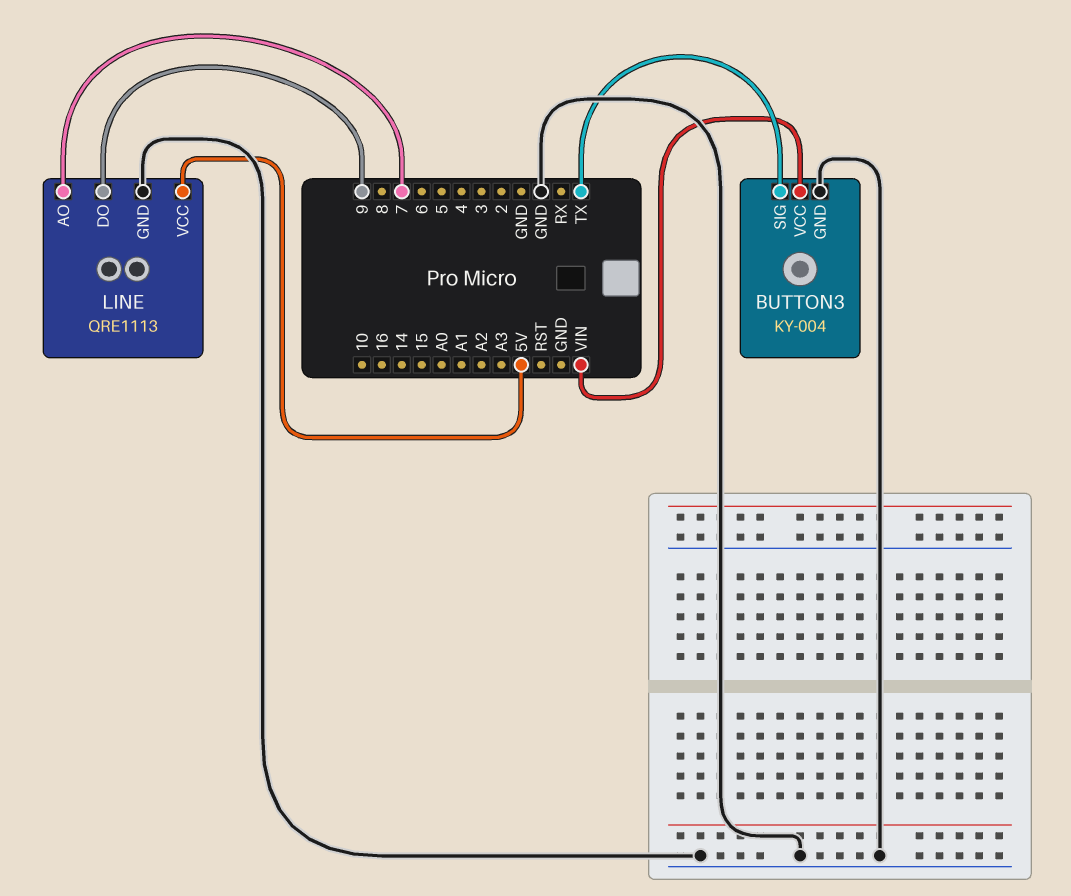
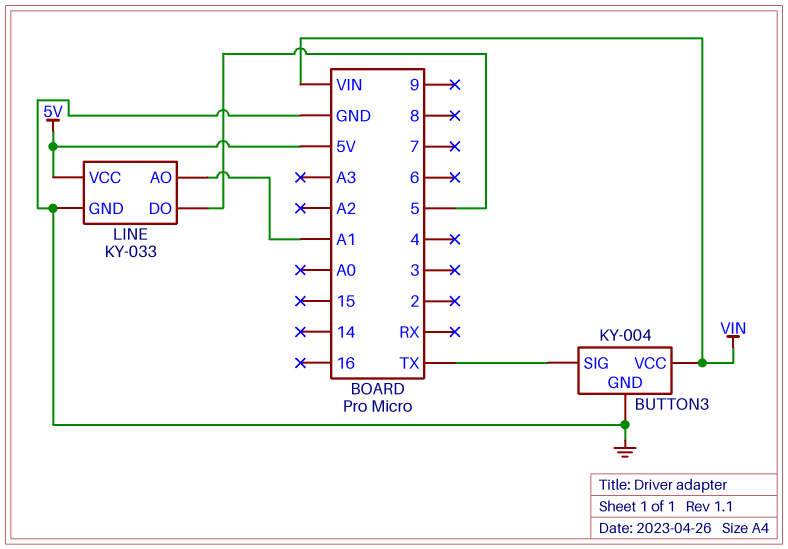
LINE: QRE1113 -> KY-033
LINE pin AO: 7 -> A1
LINE pin DO: 9 -> 5

